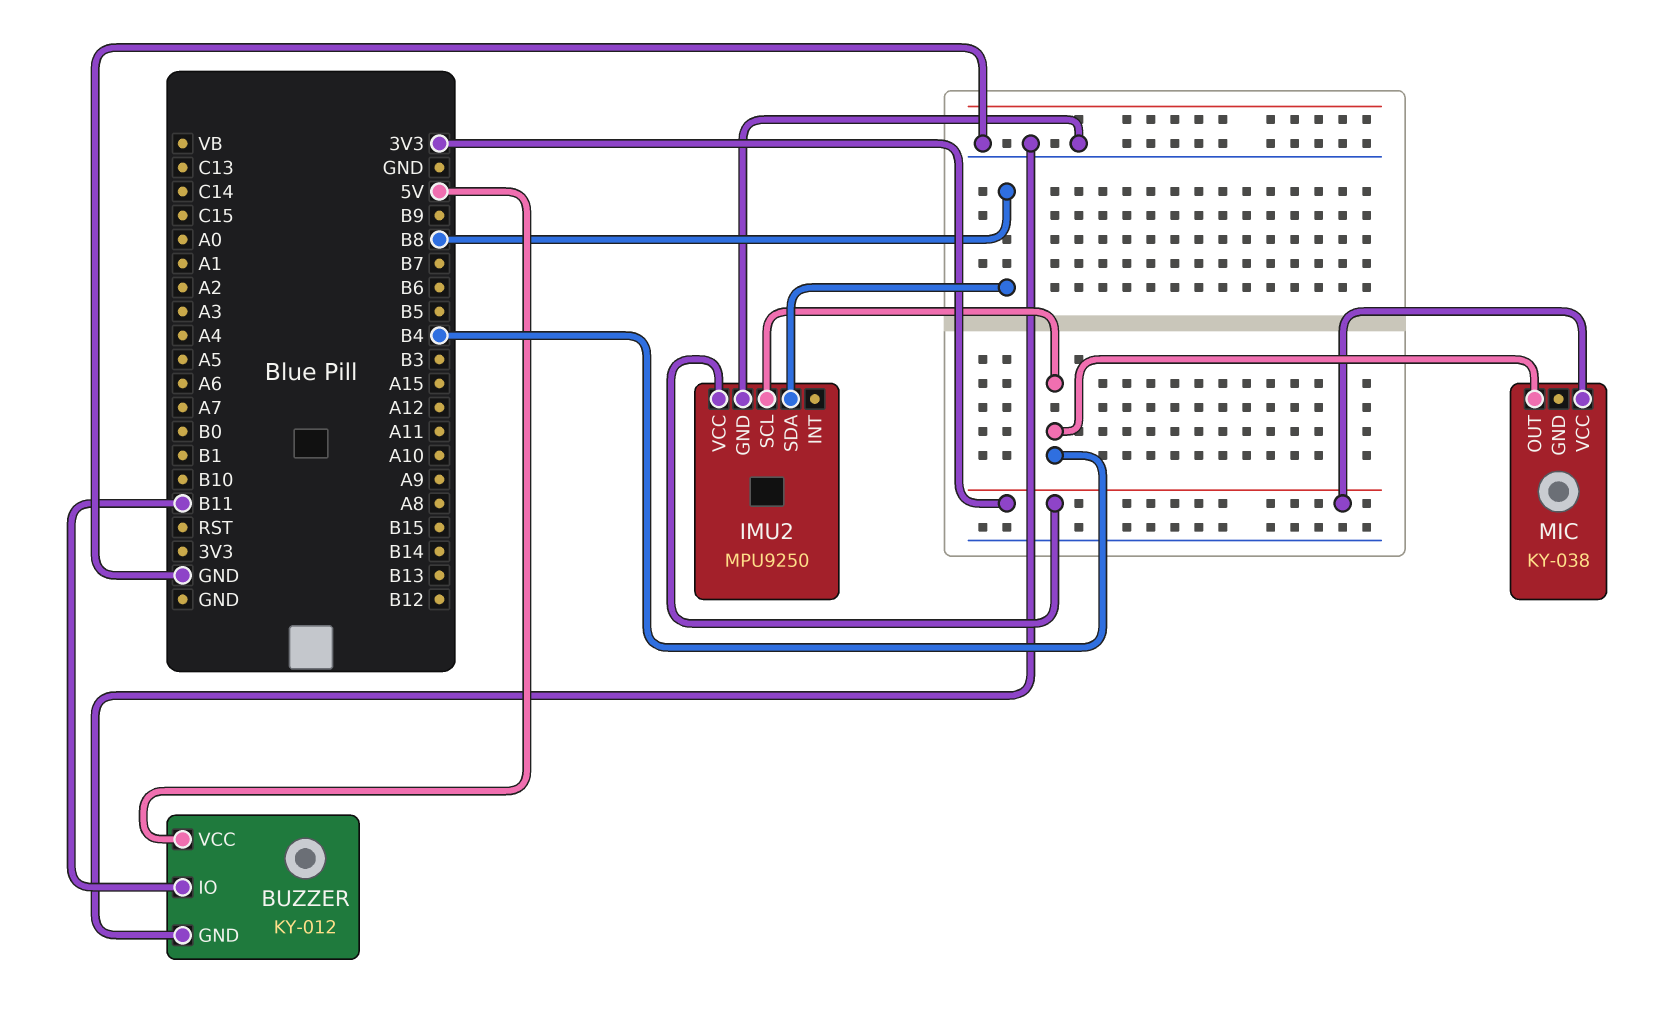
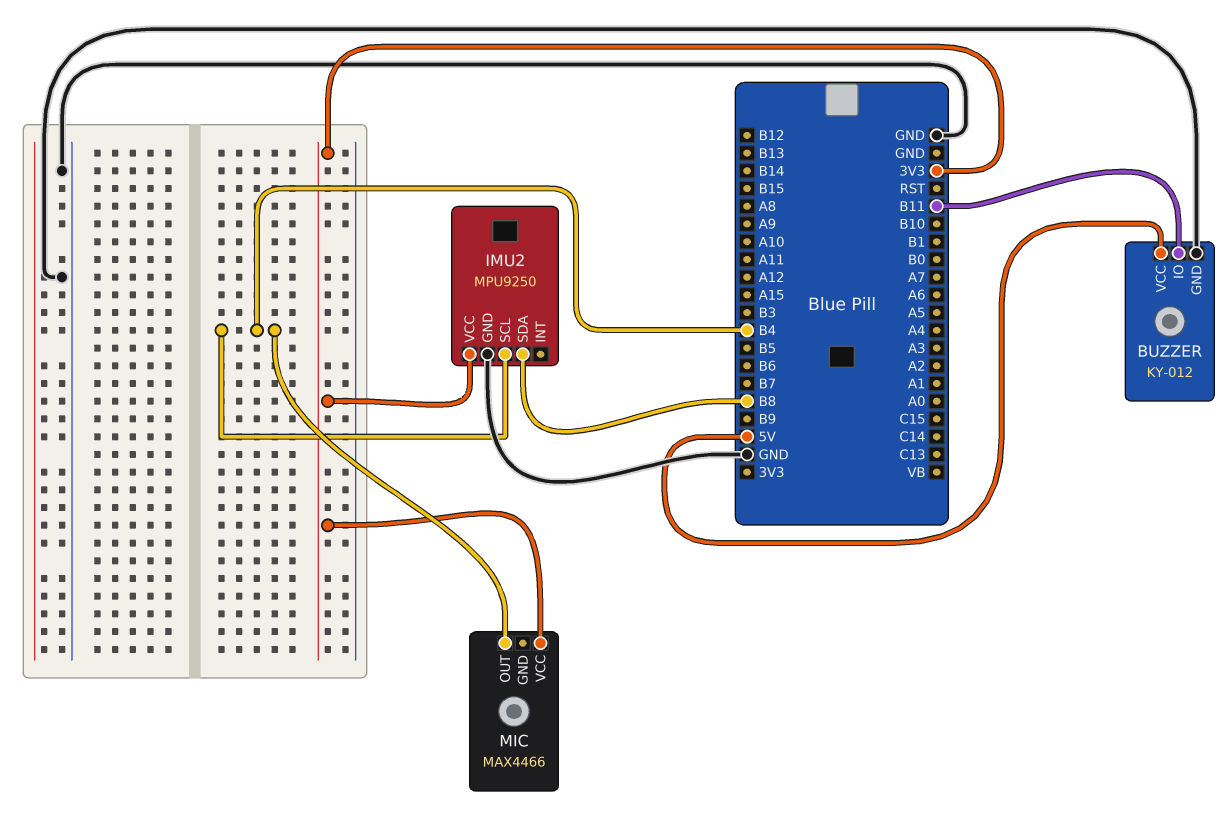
MIC: KY-038 -> MAX4466

